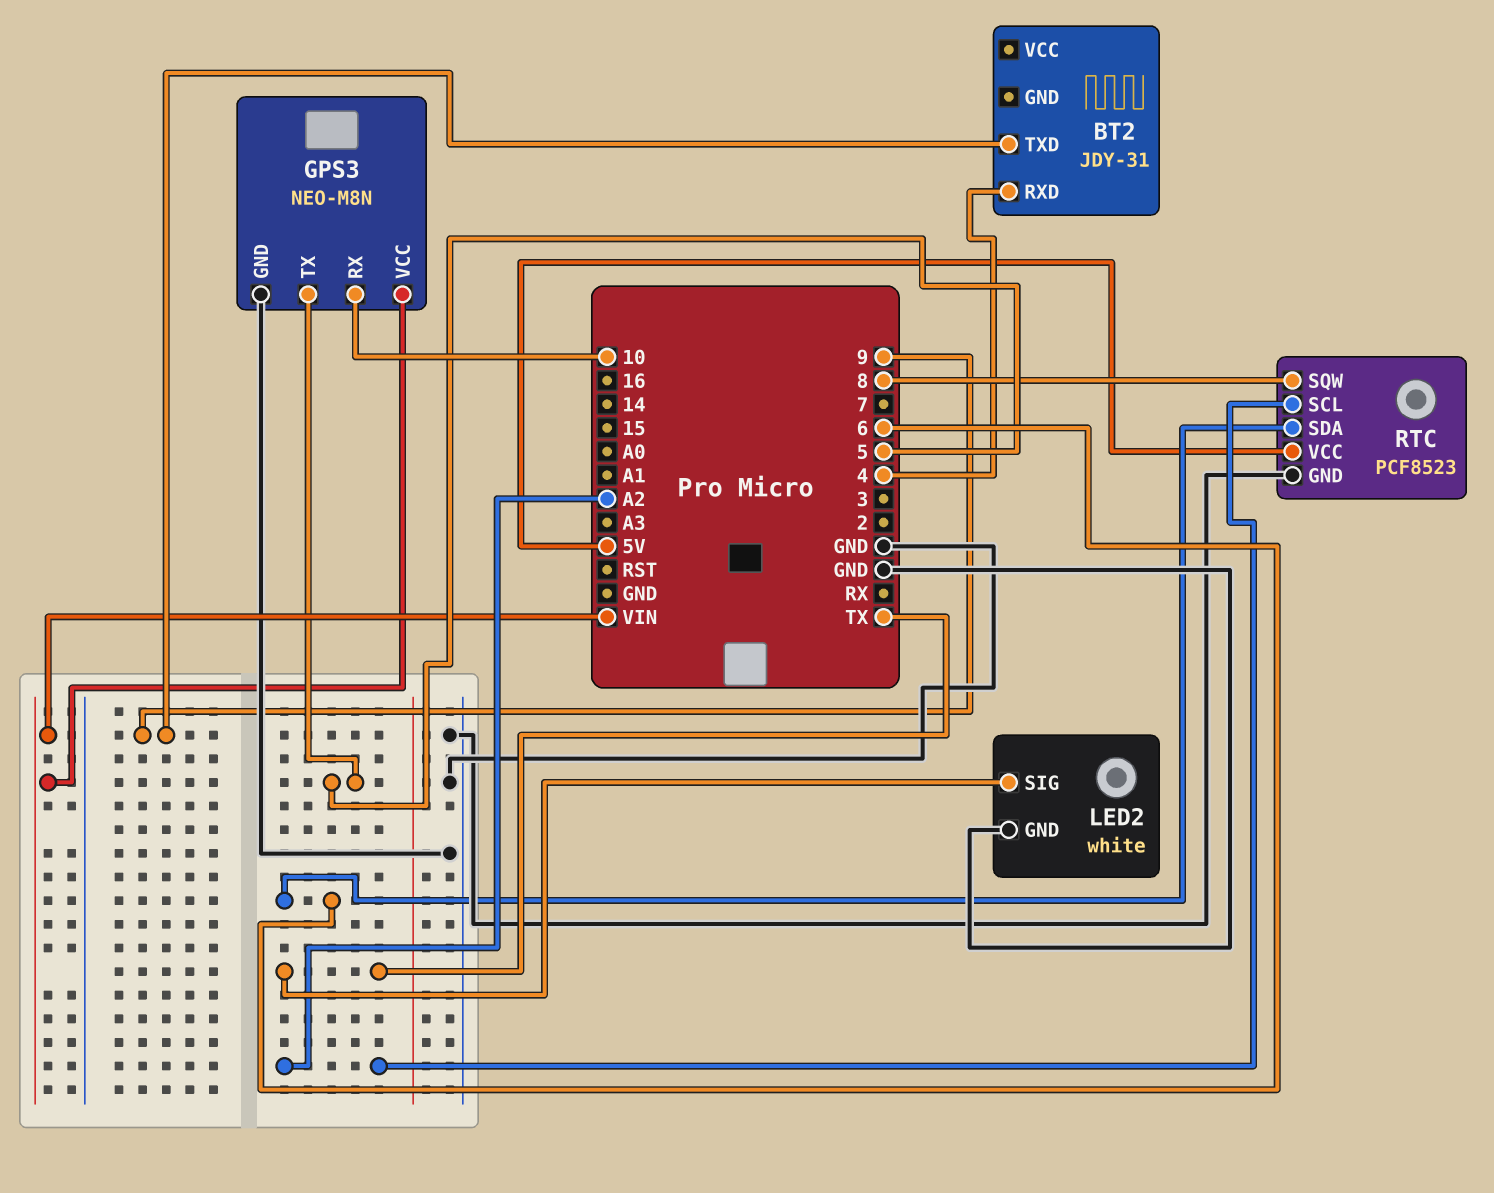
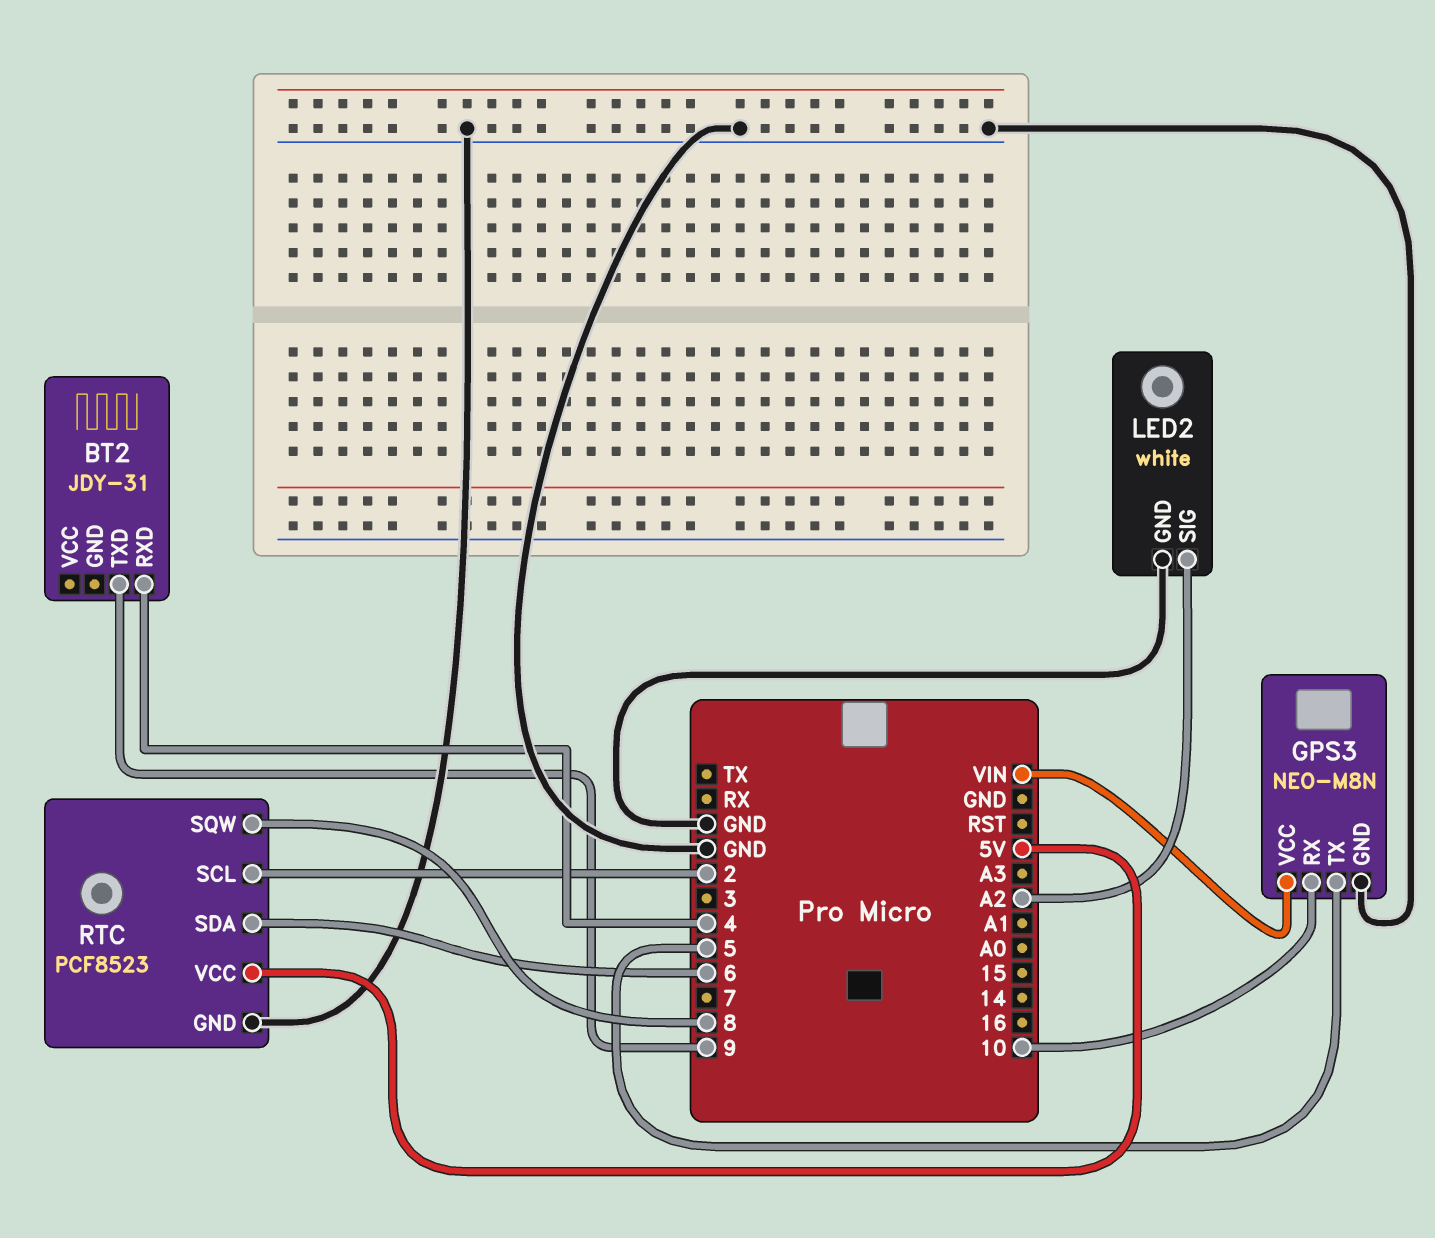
LED2 pin SIG: TX -> A2
RTC pin SCL: A2 -> 2

